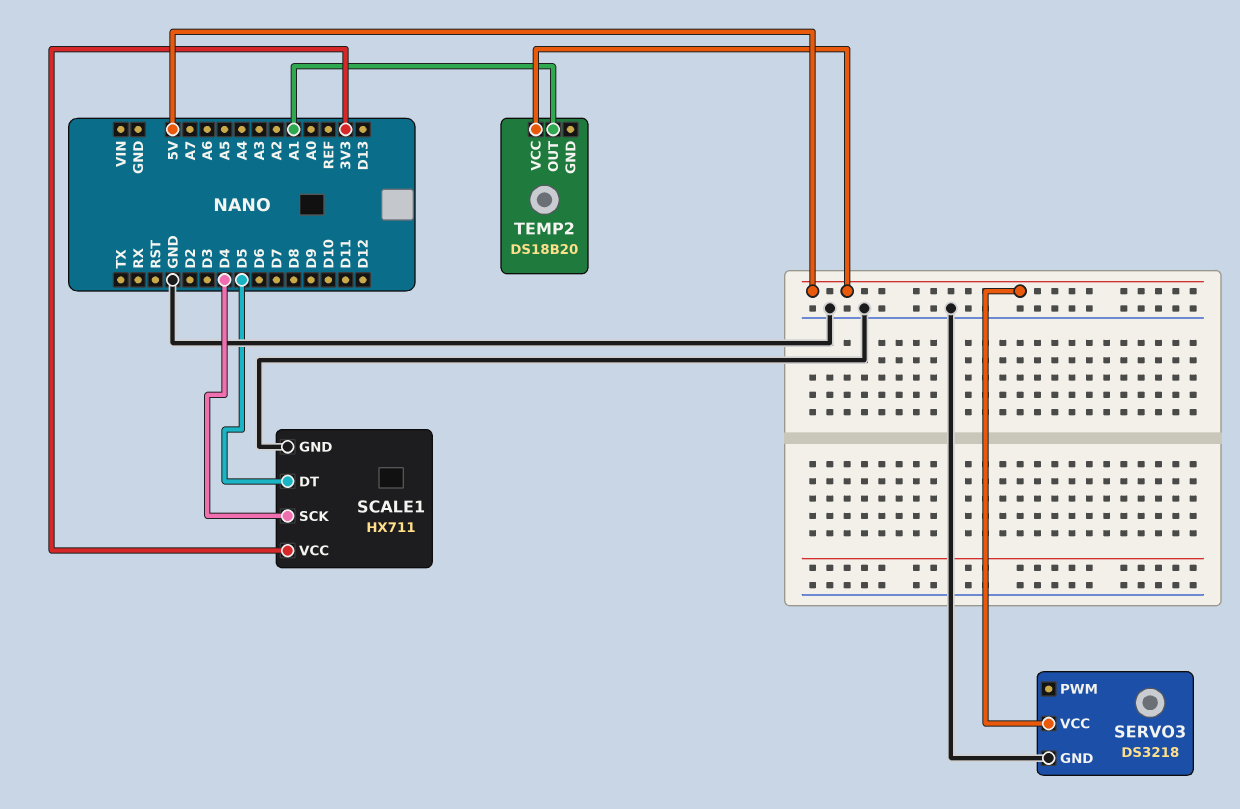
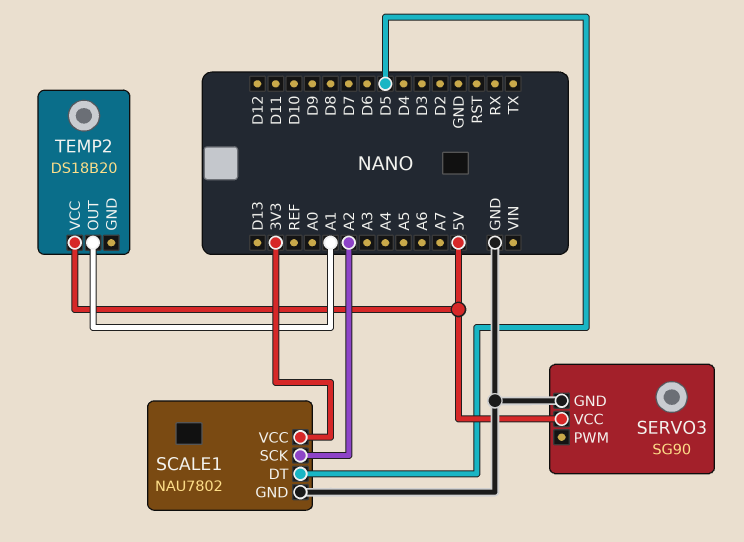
SCALE1: HX711 -> NAU7802
SCALE1 pin SCK: D4 -> A2
SERVO3: DS3218 -> SG90

